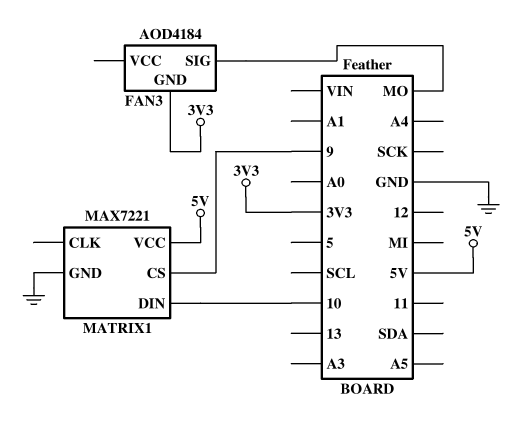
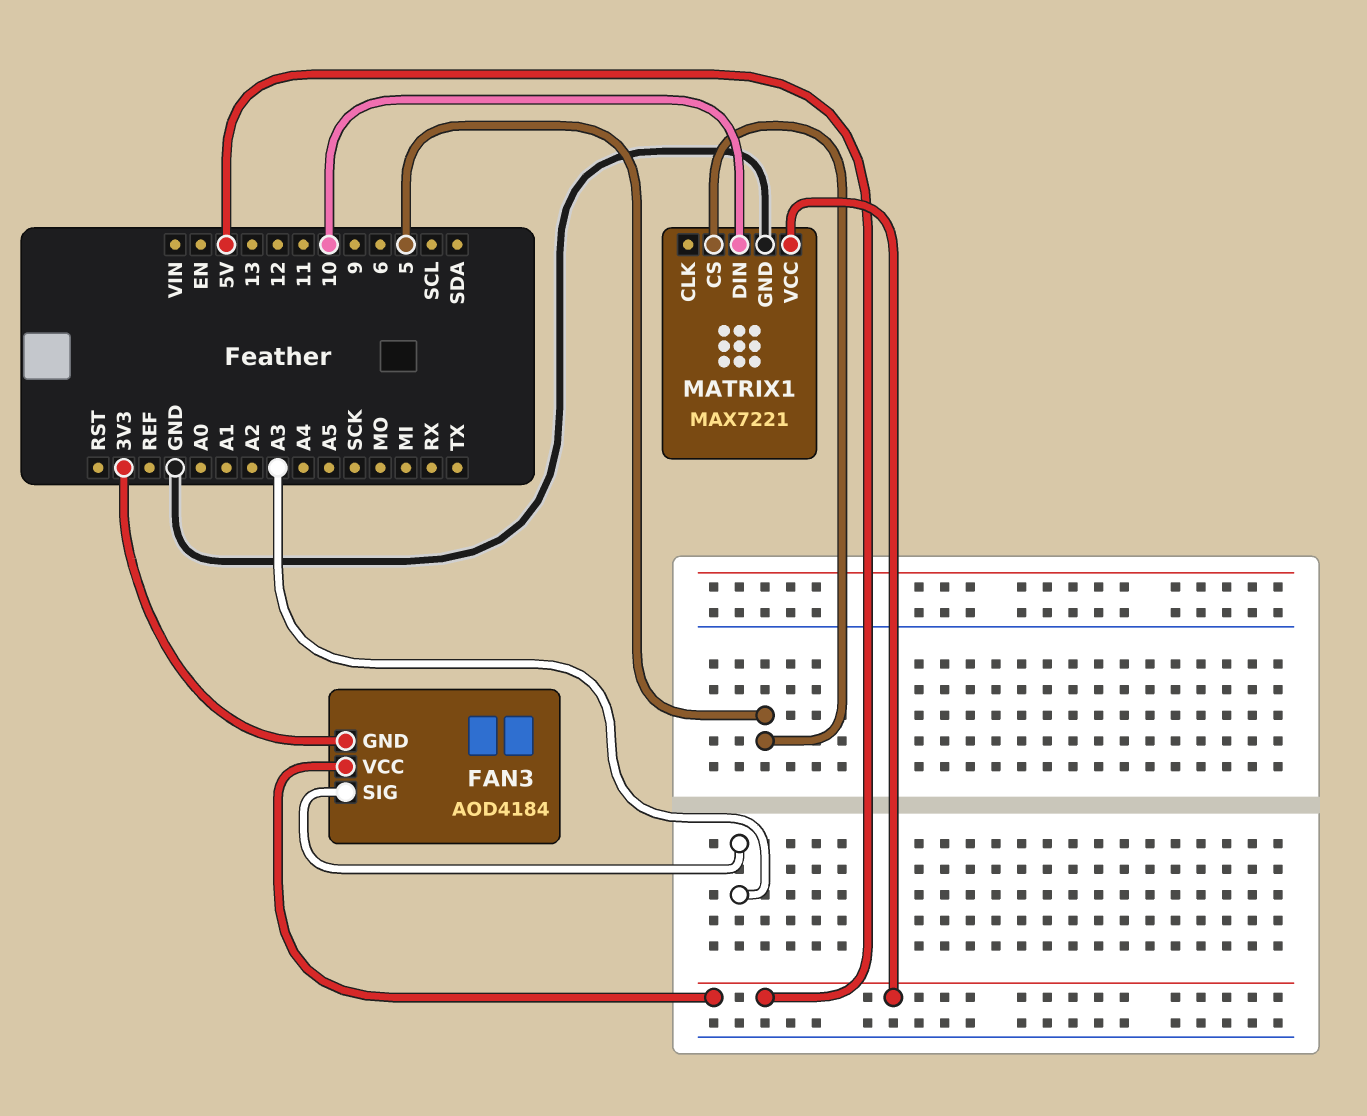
FAN3 pin SIG: MO -> A3
FAN3 pin VCC: none -> 5V
MATRIX1 pin CS: 9 -> 5

